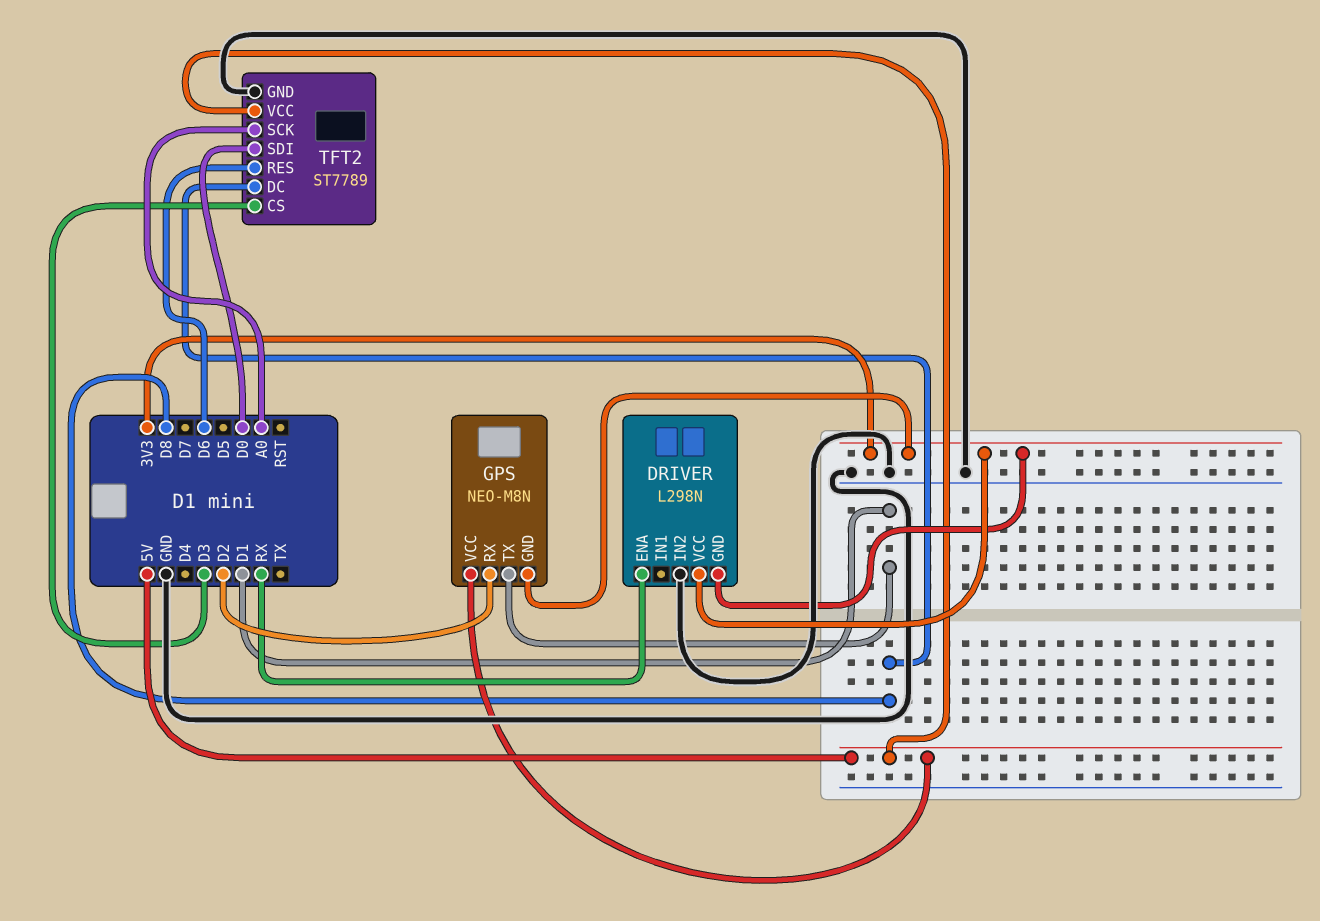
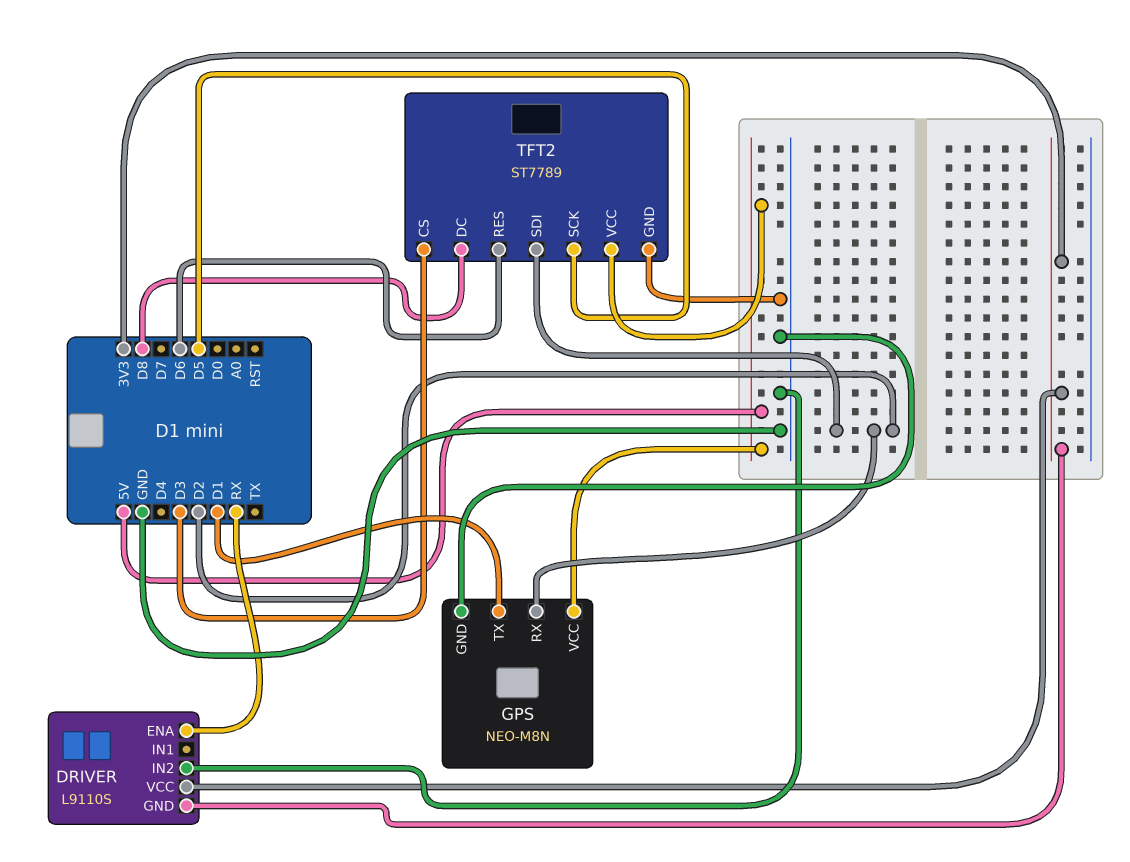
DRIVER: L298N -> L9110S
GPS pin GND: 3V3 -> GND
TFT2 pin SCK: A0 -> D5
TFT2 pin SDI: D0 -> D2

